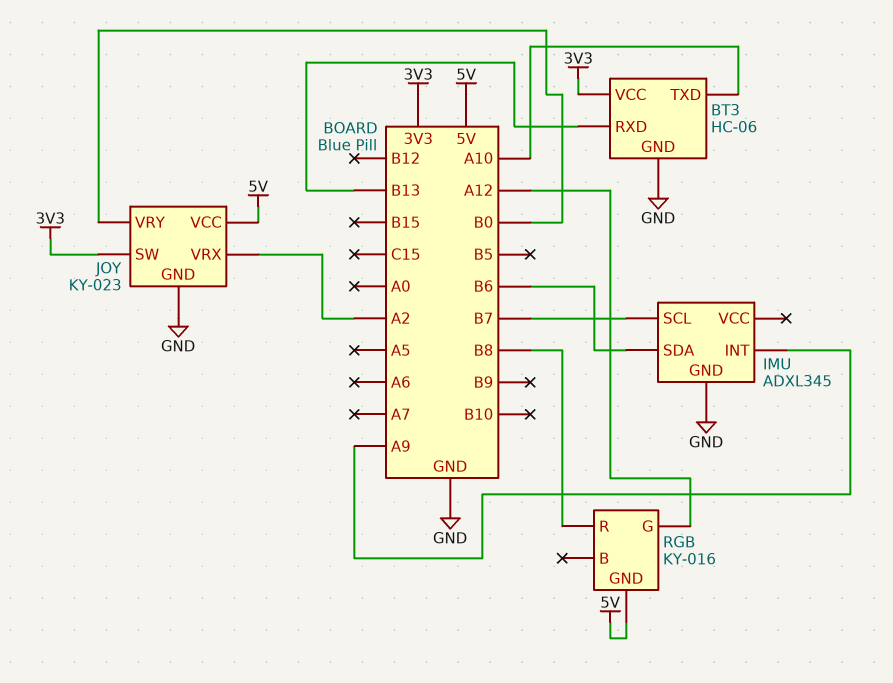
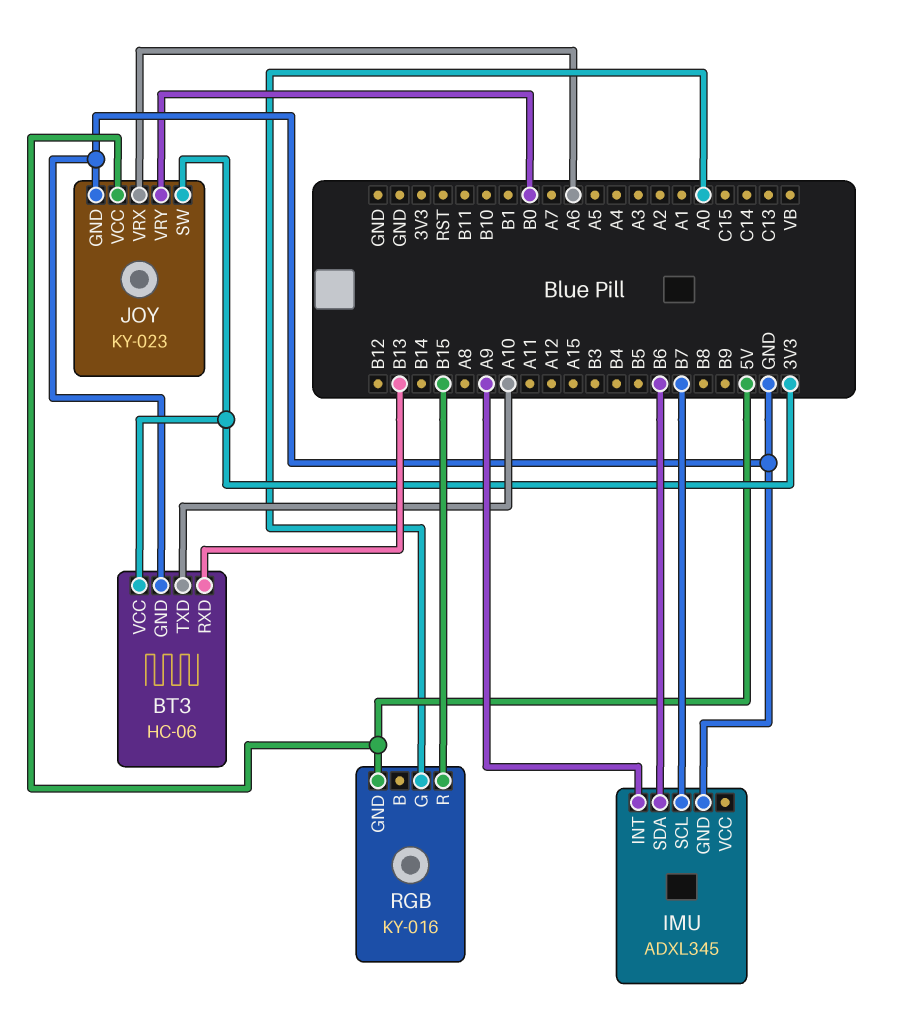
JOY pin VRX: A2 -> A6
RGB pin G: A12 -> A0
RGB pin R: B8 -> B15

